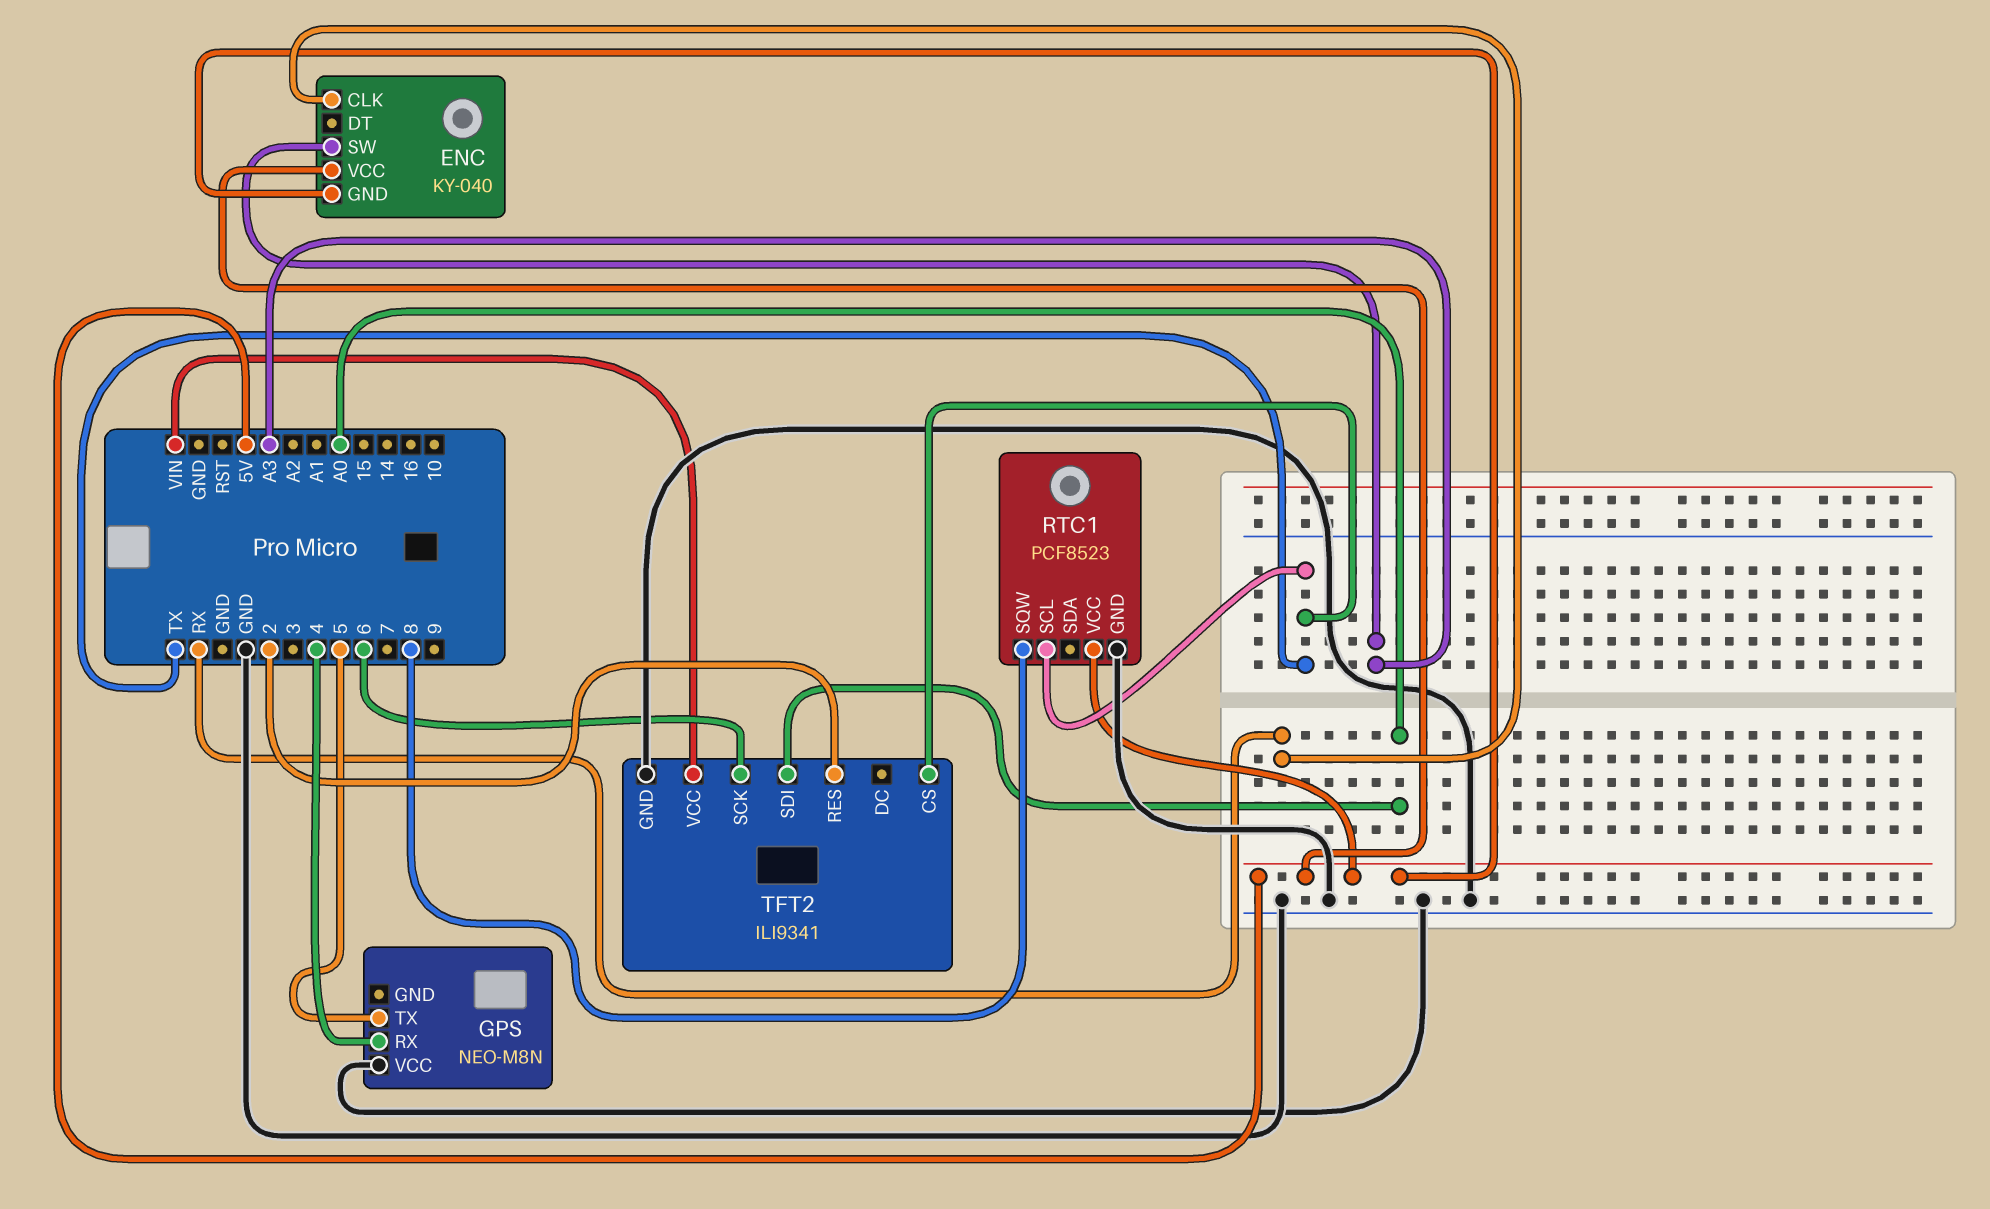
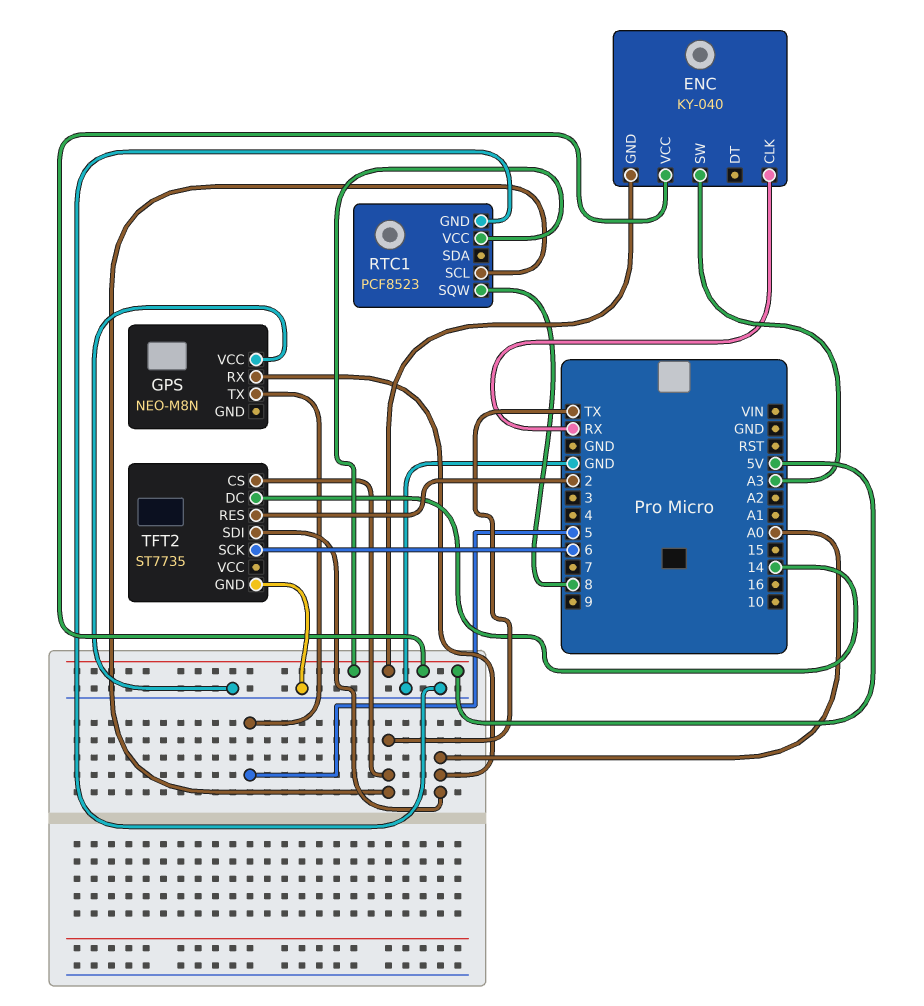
GPS pin RX: 4 -> A0
TFT2: ILI9341 -> ST7735
TFT2 pin DC: none -> 14
TFT2 pin VCC: VIN -> none

